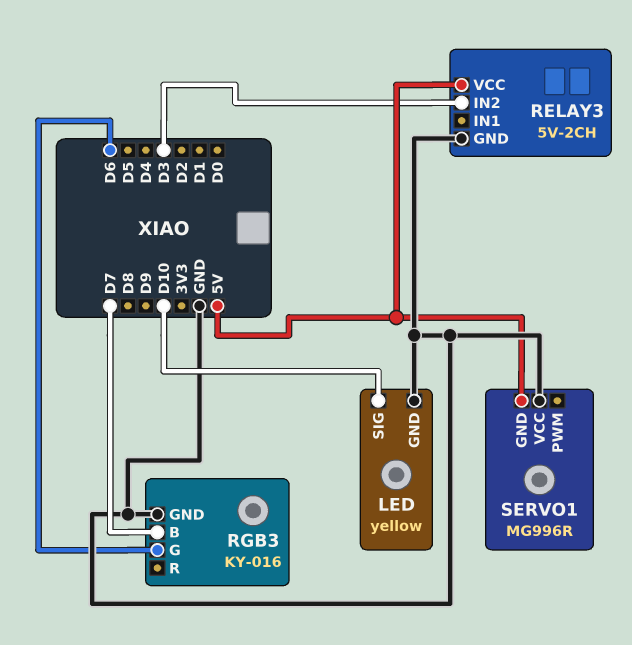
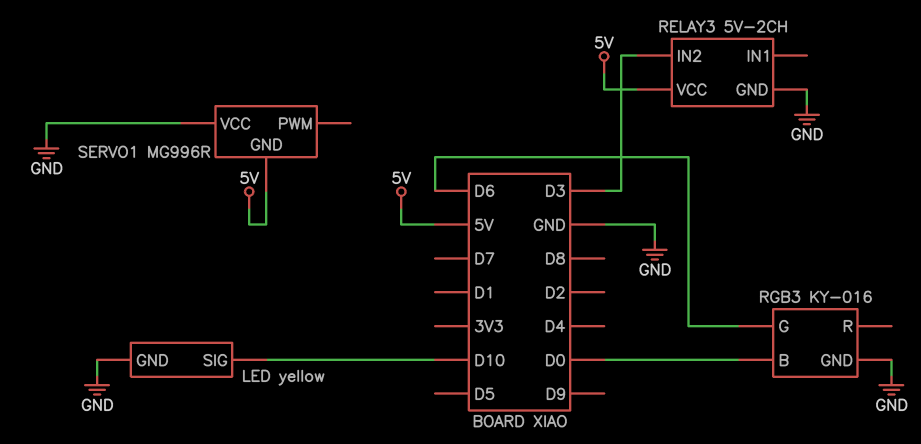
RGB3 pin B: D7 -> D0

